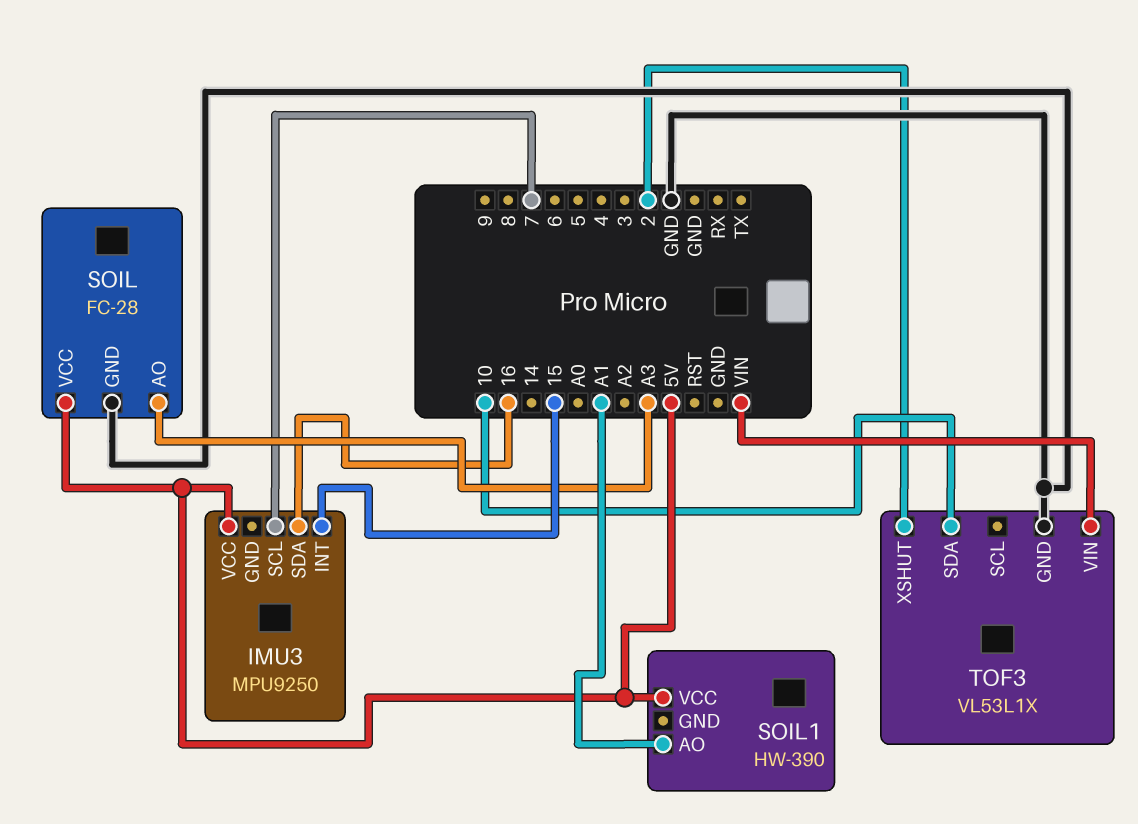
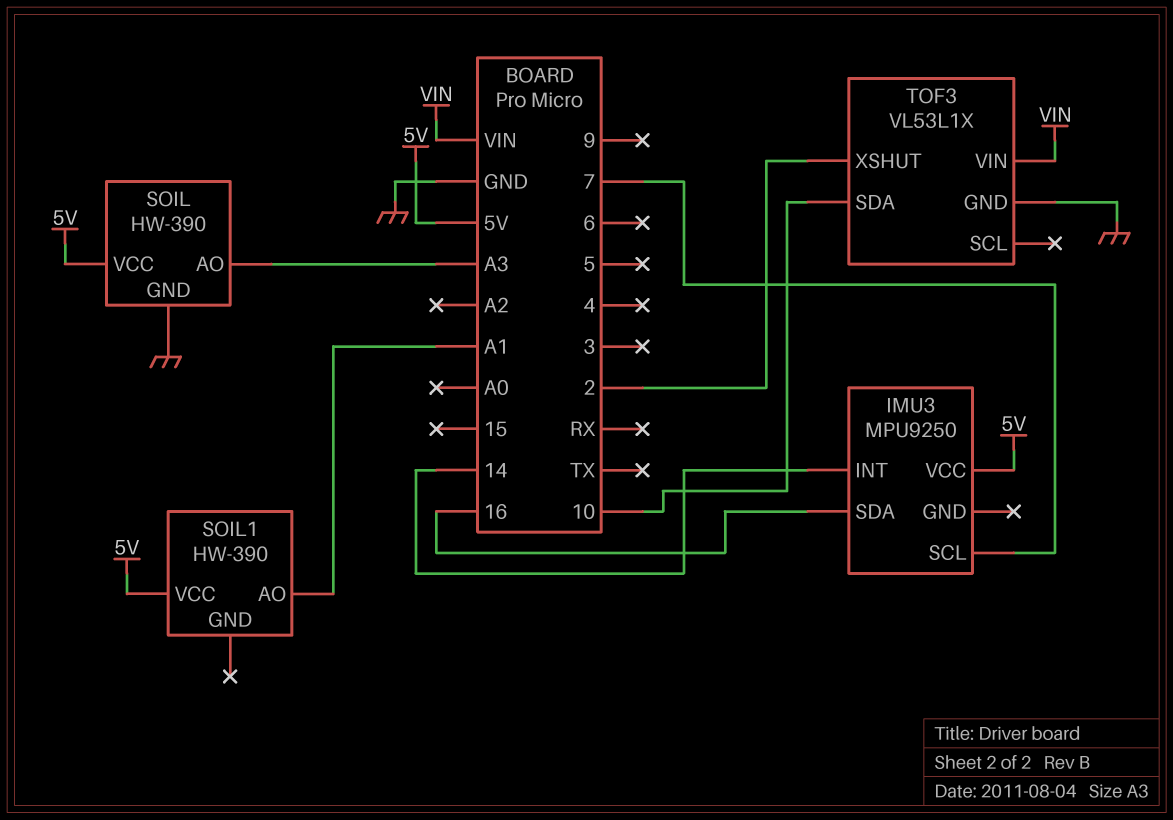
IMU3 pin INT: 15 -> 14
SOIL: FC-28 -> HW-390

